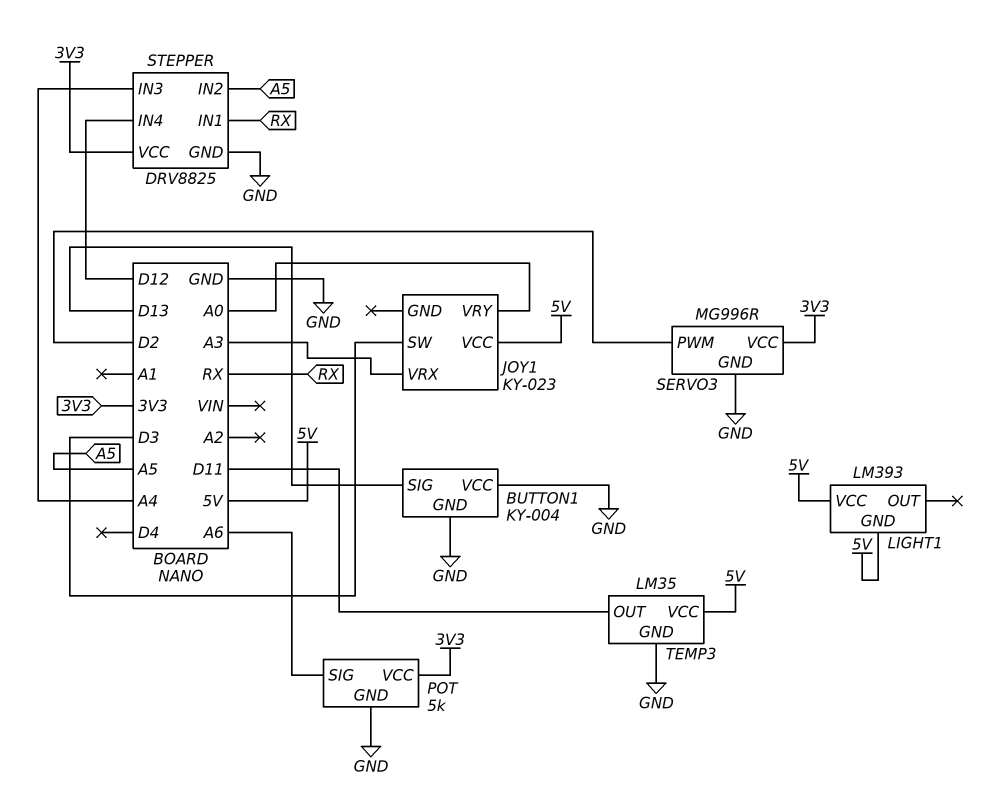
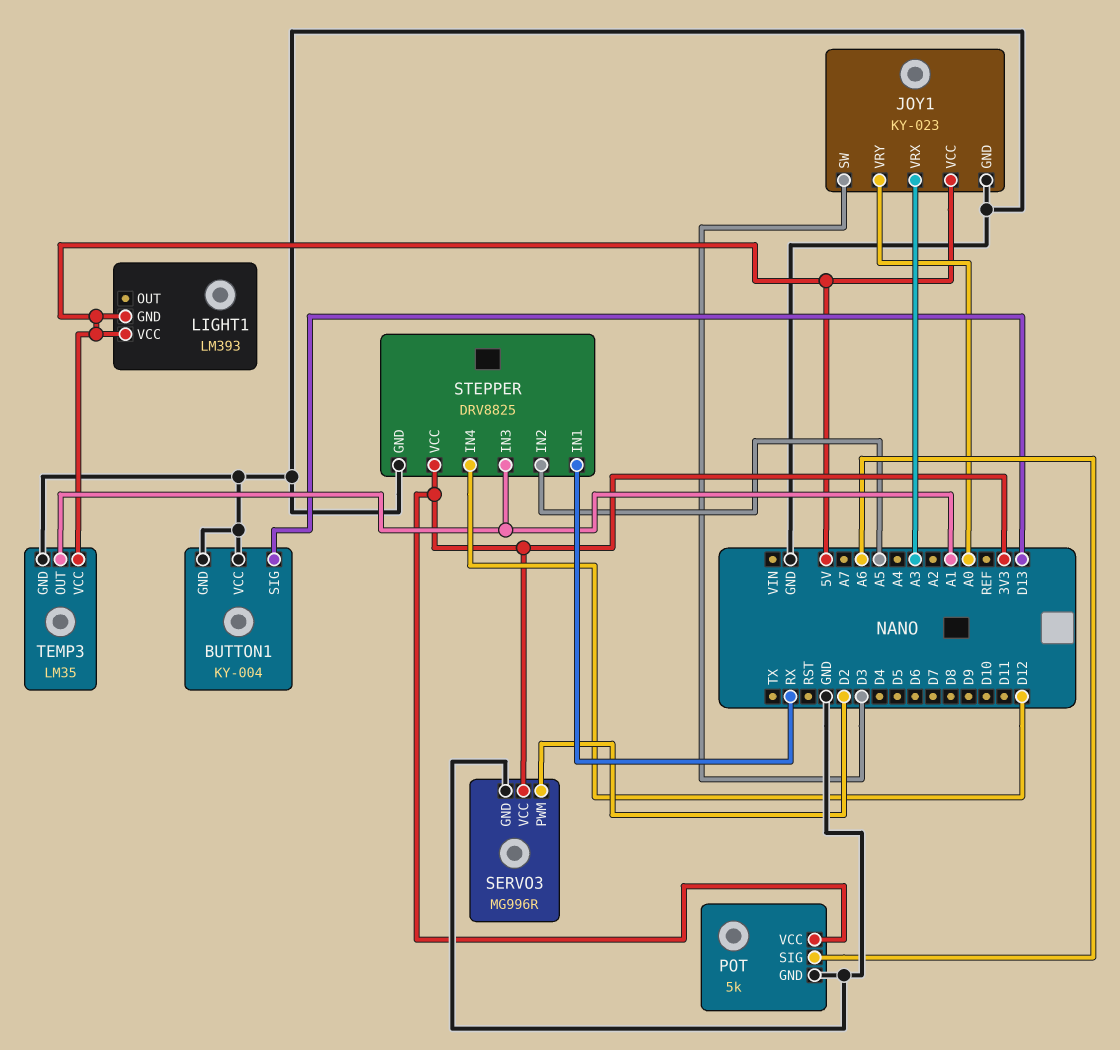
JOY1 pin GND: none -> GND
STEPPER pin IN3: A4 -> A1
TEMP3 pin OUT: D11 -> A1

